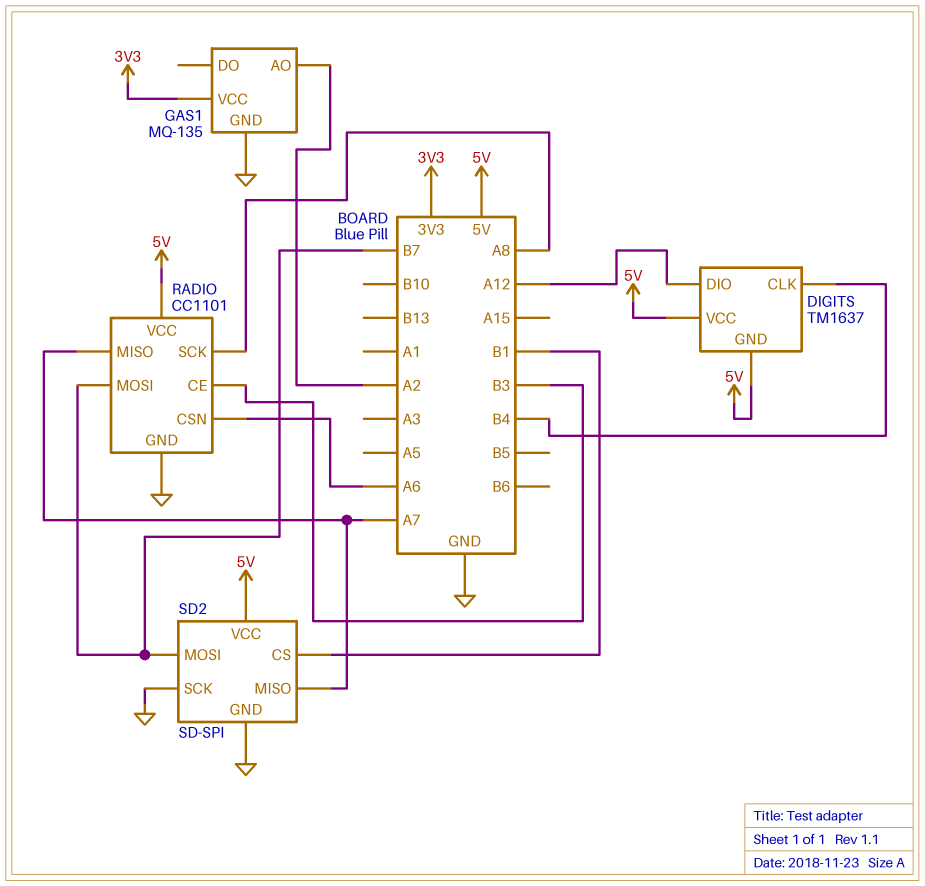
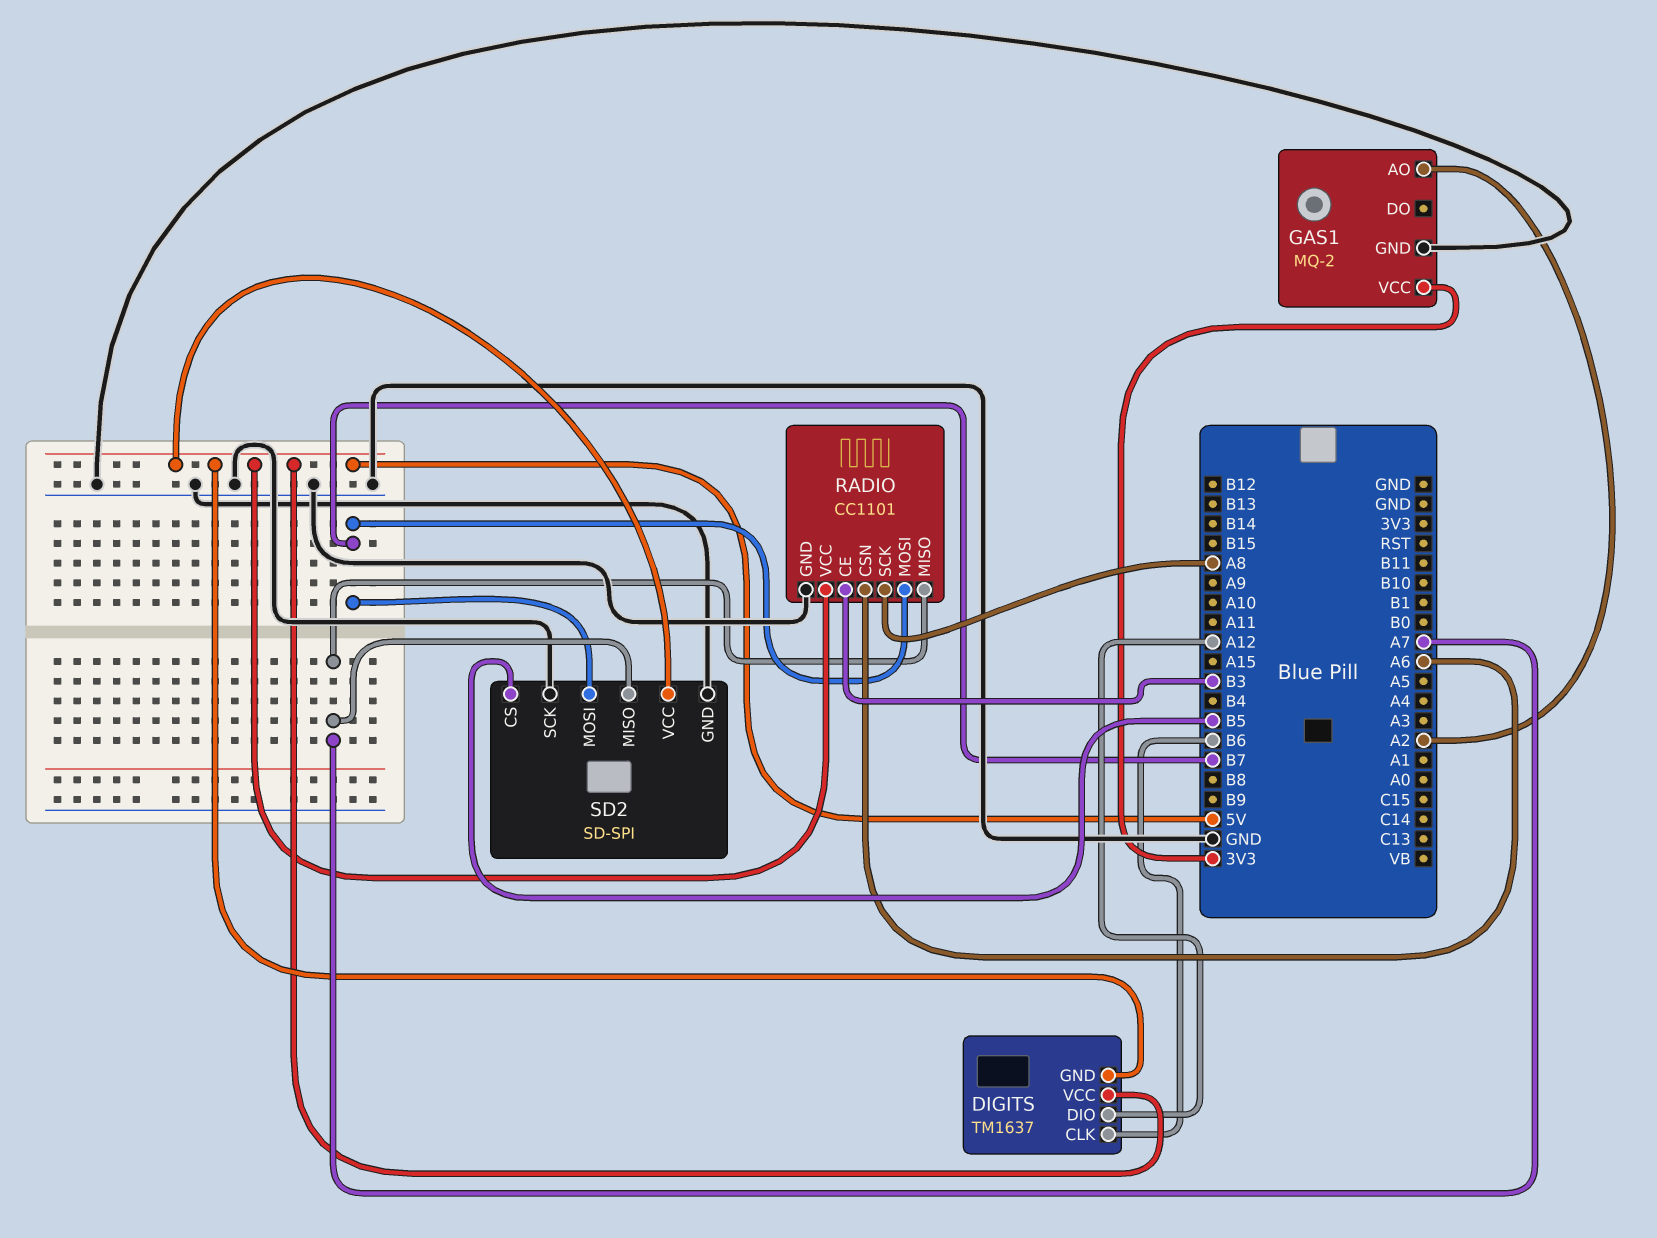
DIGITS pin CLK: B4 -> B6
GAS1: MQ-135 -> MQ-2
SD2 pin CS: B1 -> B5

